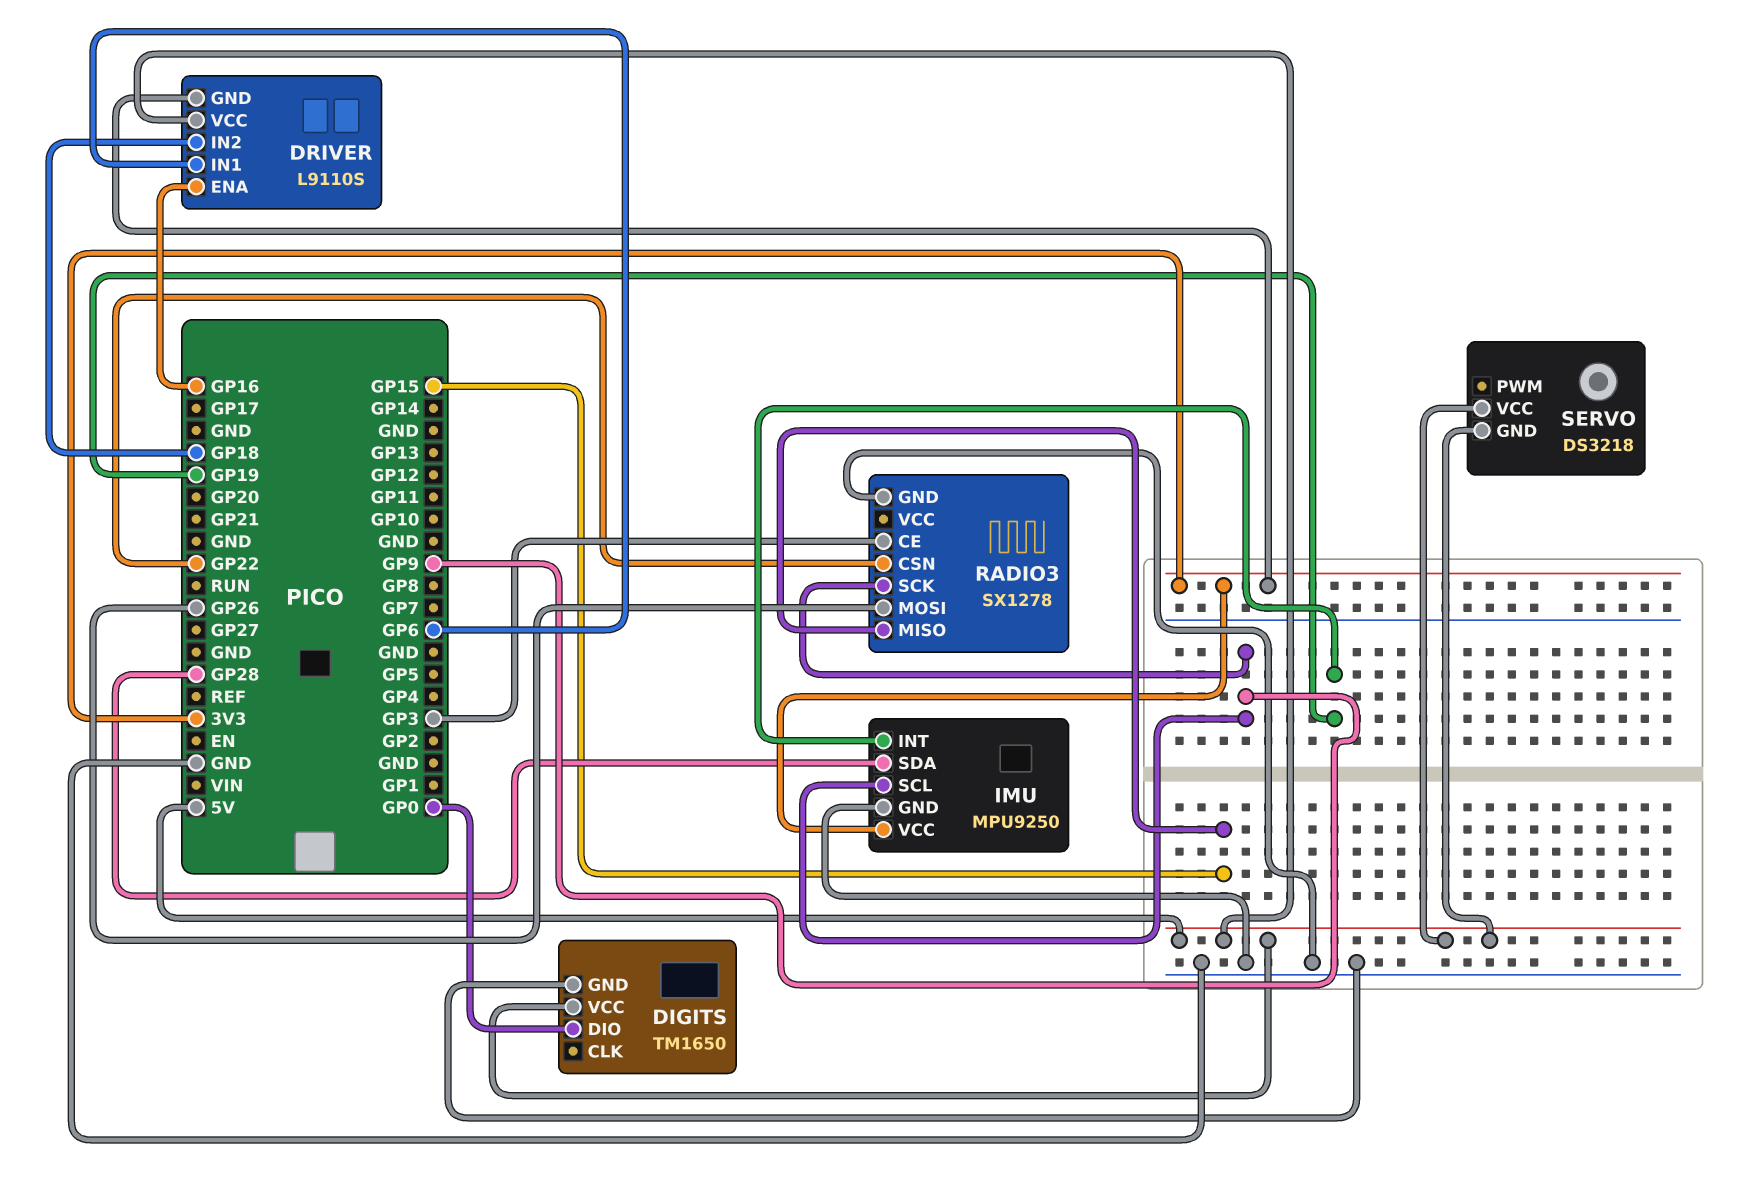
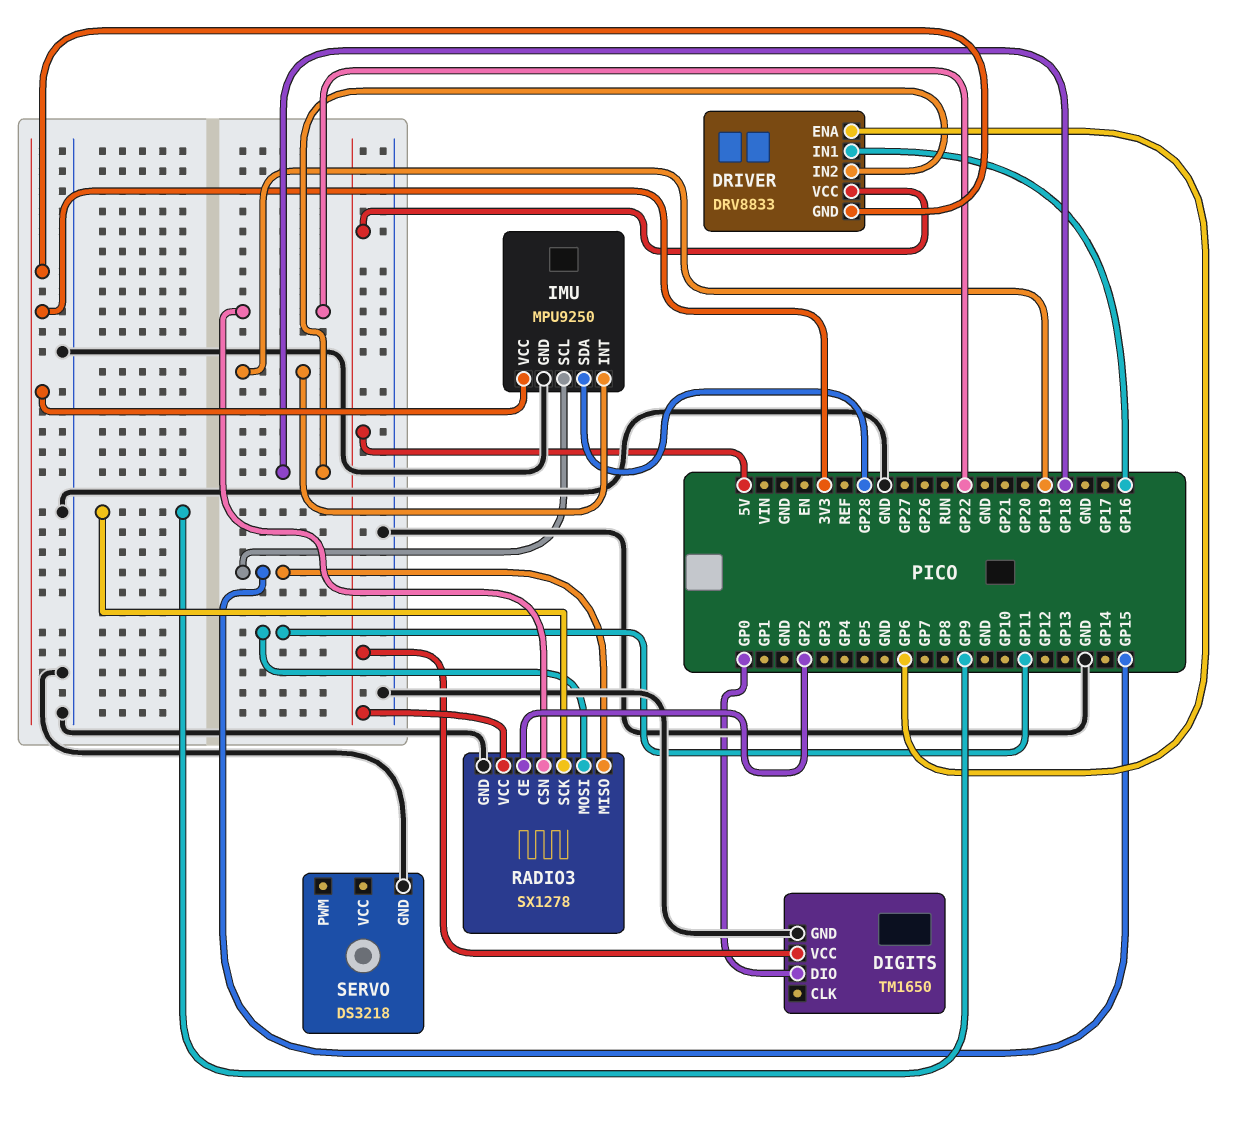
DRIVER: L9110S -> DRV8833
DRIVER pin ENA: GP16 -> GP6
DRIVER pin IN1: GP6 -> GP16
IMU pin SCL: GP9 -> GP15
RADIO3 pin CE: GP3 -> GP2
RADIO3 pin MOSI: GP26 -> GP11
RADIO3 pin VCC: none -> 5V
SERVO pin GND: 5V -> GND
SERVO pin VCC: 5V -> none

